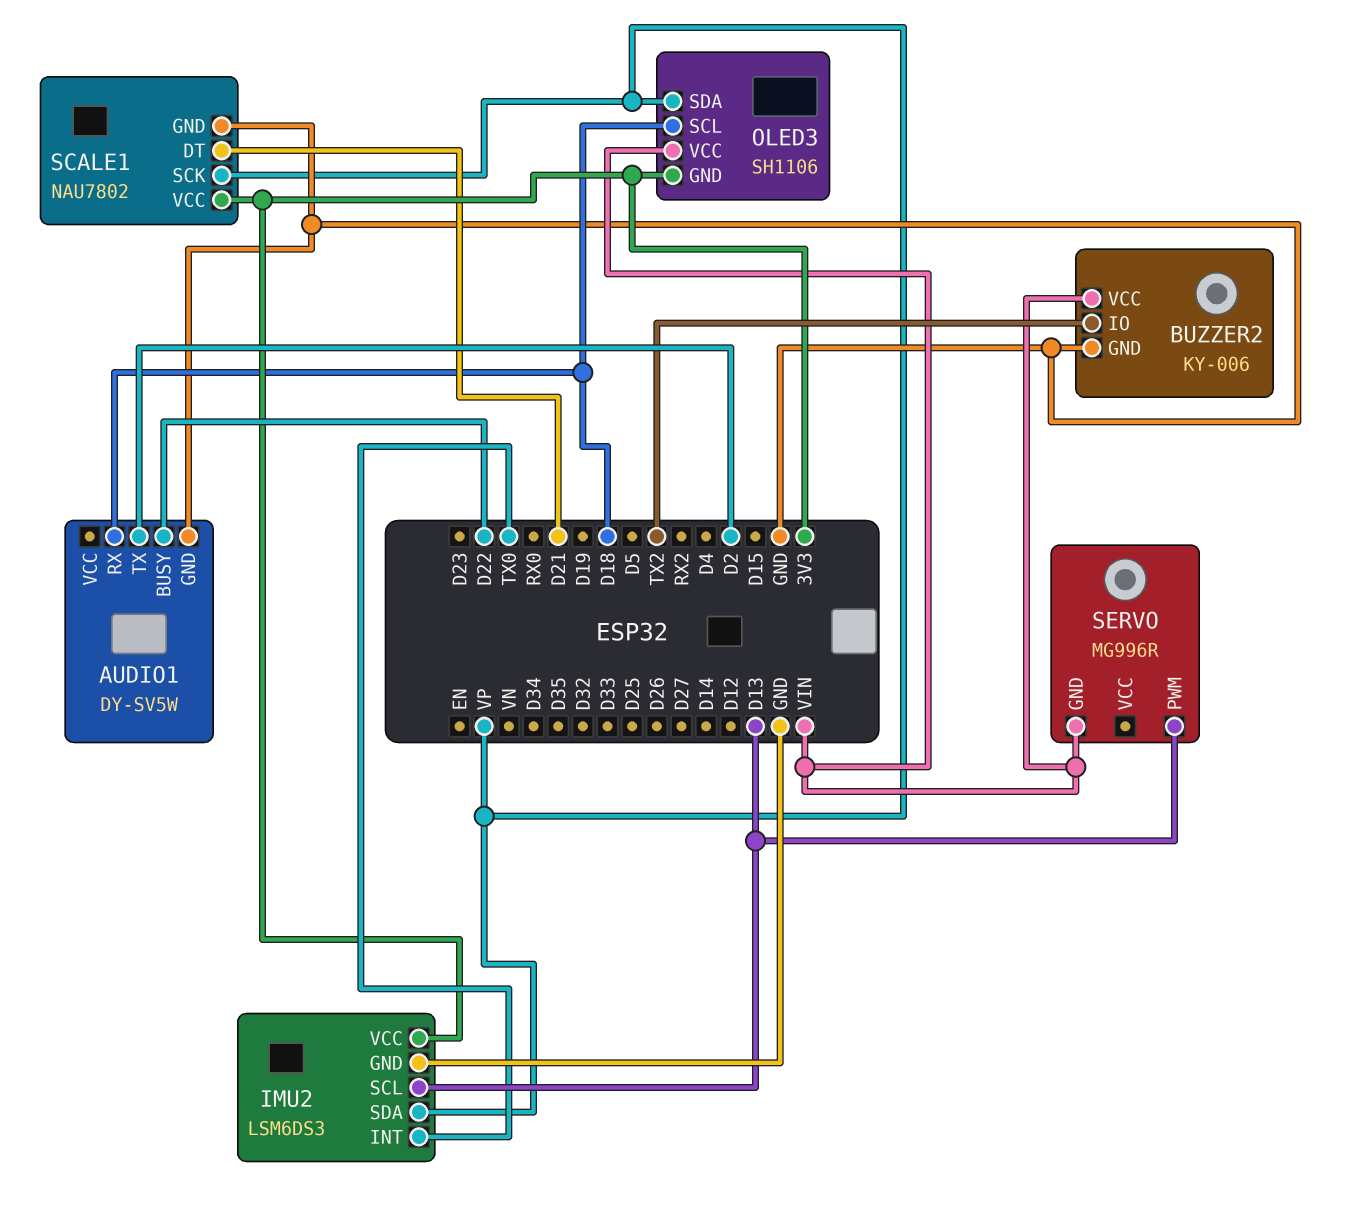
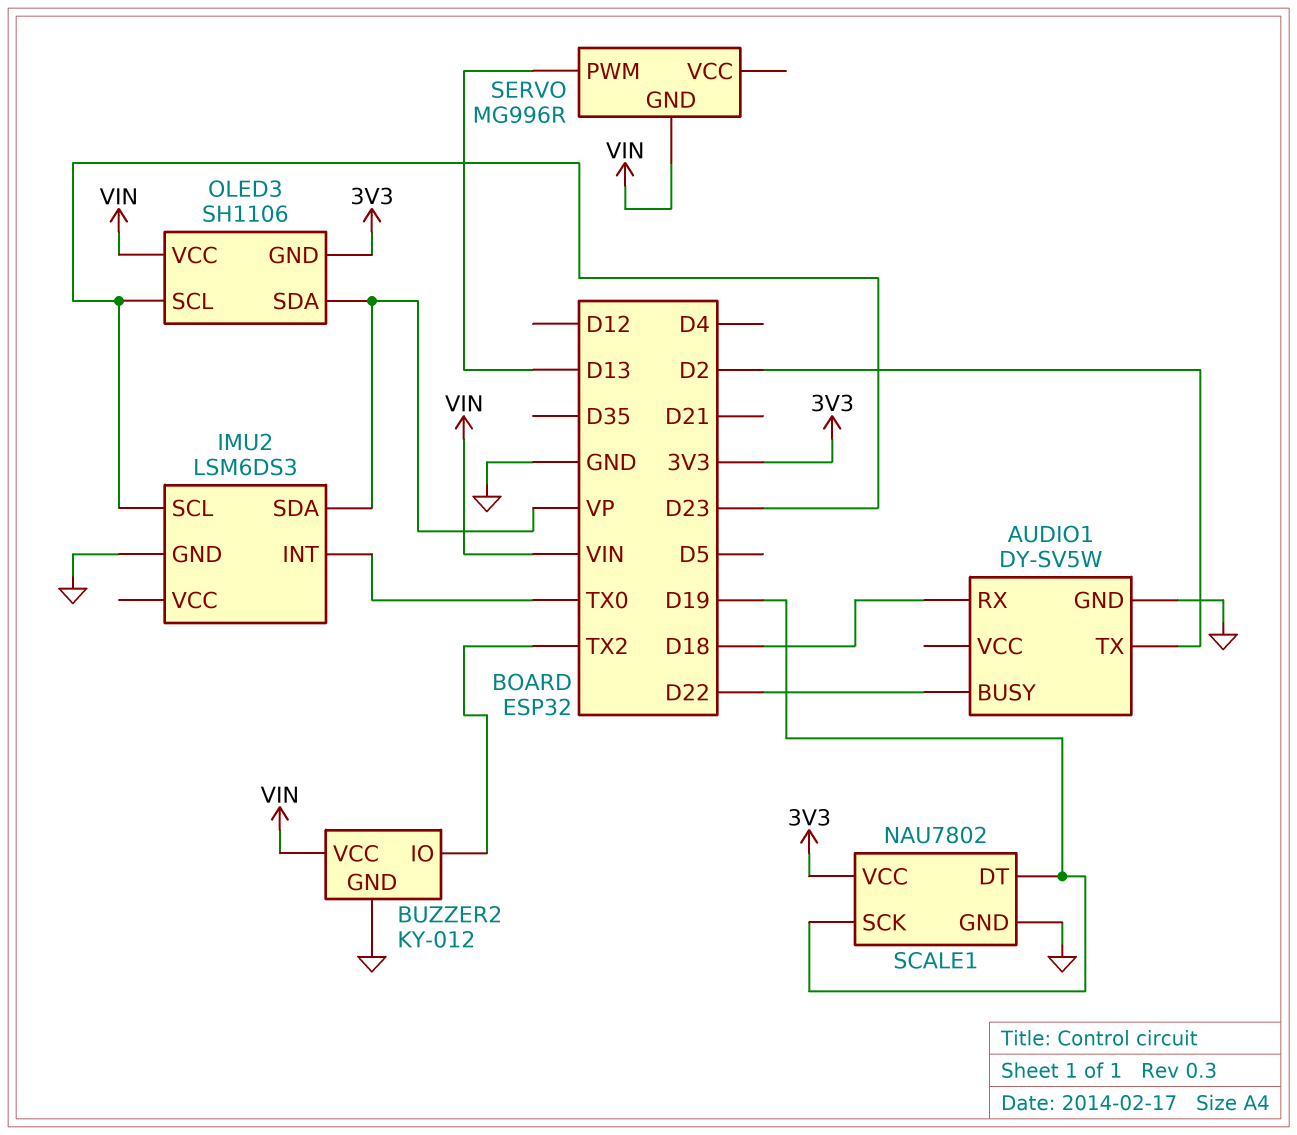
BUZZER2: KY-006 -> KY-012
IMU2 pin SCL: D13 -> D23
IMU2 pin VCC: 3V3 -> none
OLED3 pin SCL: D18 -> D23
SCALE1 pin DT: D21 -> D19
SCALE1 pin SCK: VP -> D19

